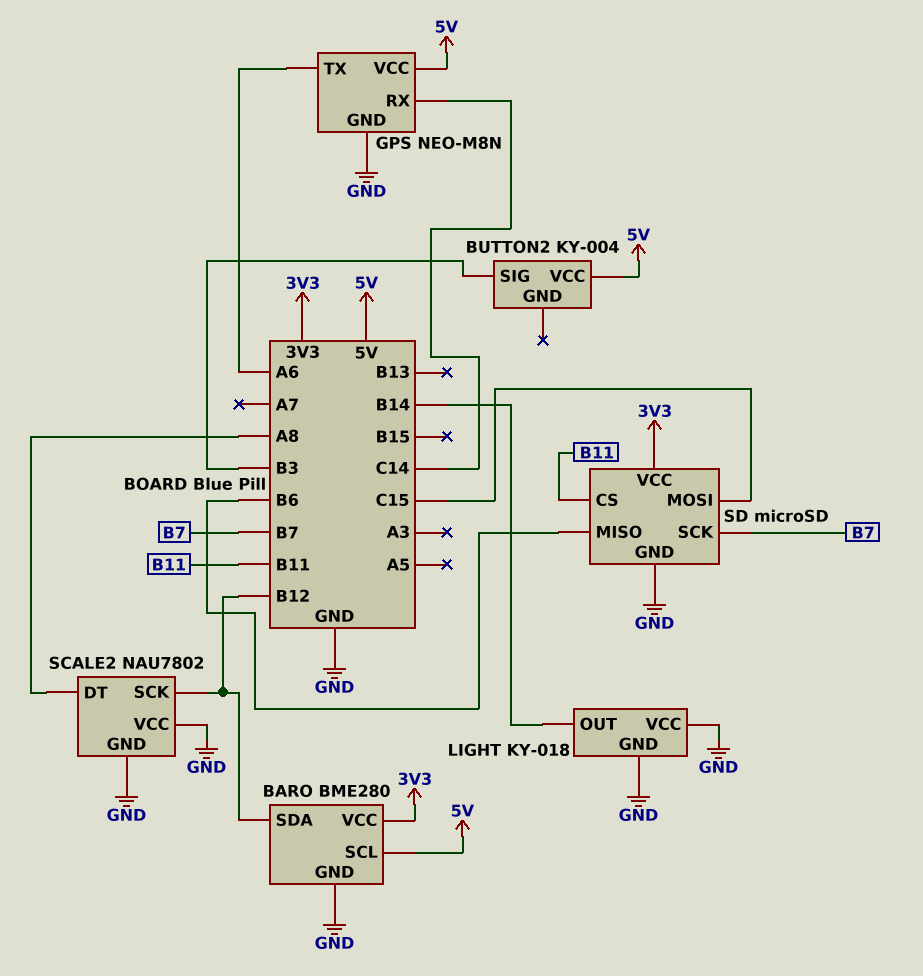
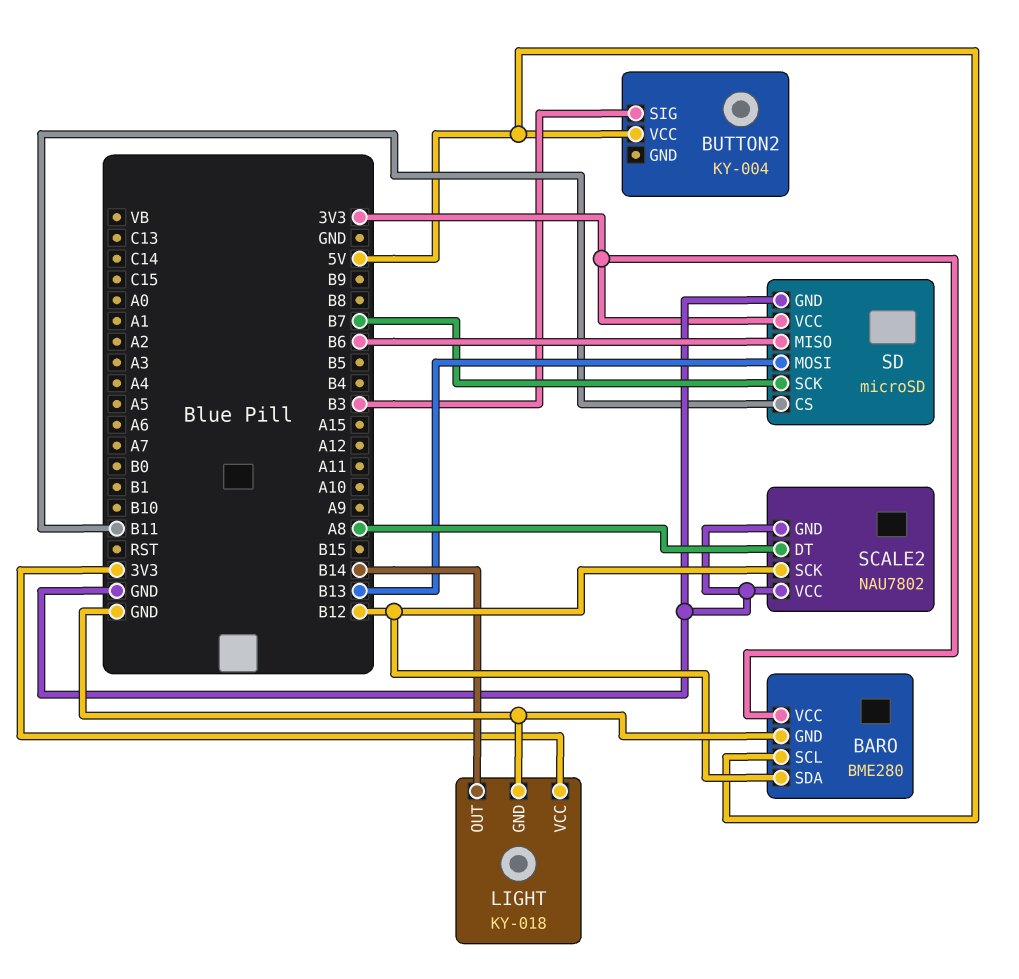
GPS: NEO-M8N -> none
GPS pin GND: GND -> none
GPS pin RX: C14 -> none
GPS pin TX: A6 -> none
GPS pin VCC: 5V -> none
LIGHT pin VCC: GND -> 3V3
SD pin MOSI: C15 -> B13

